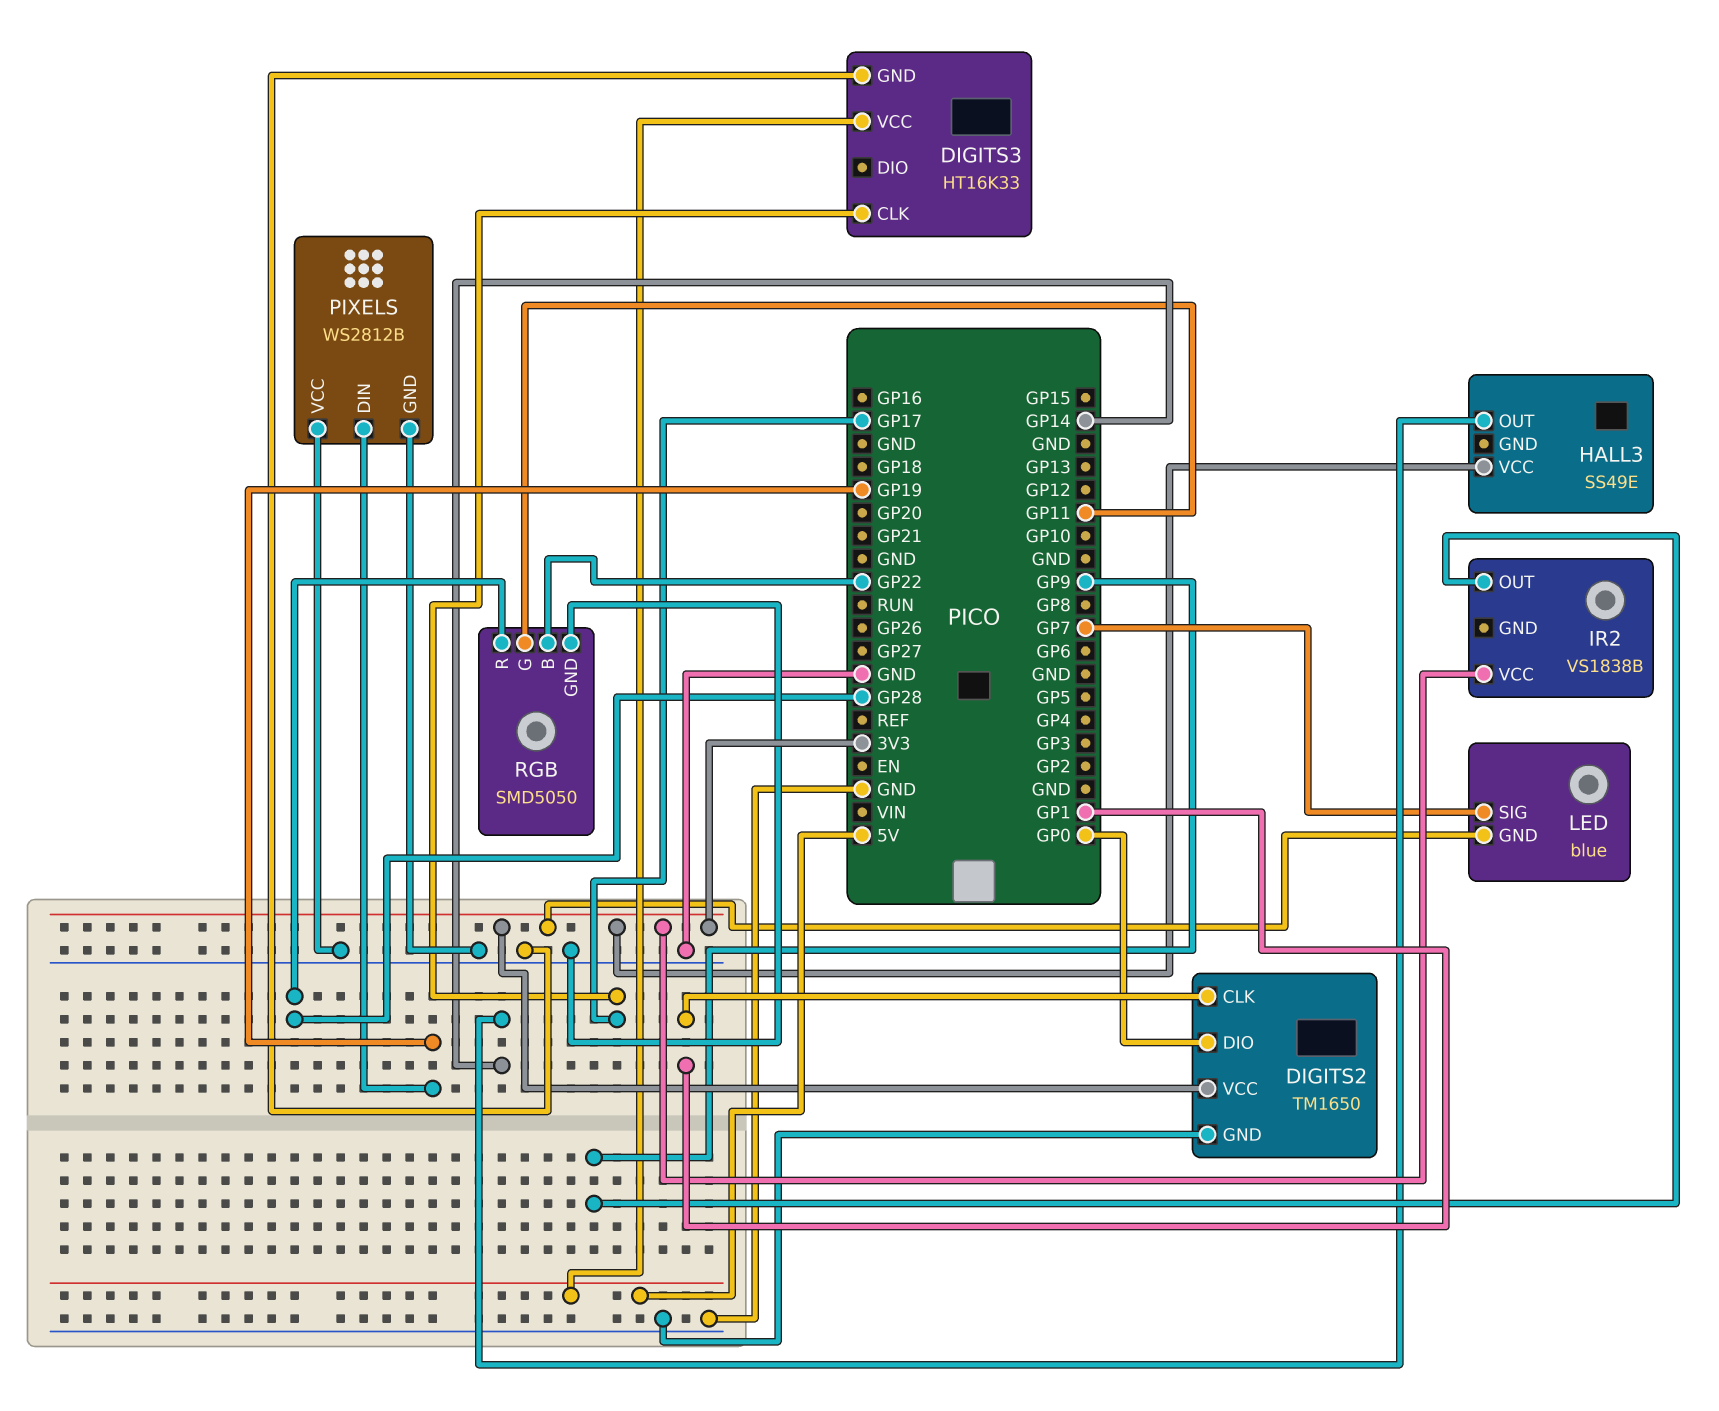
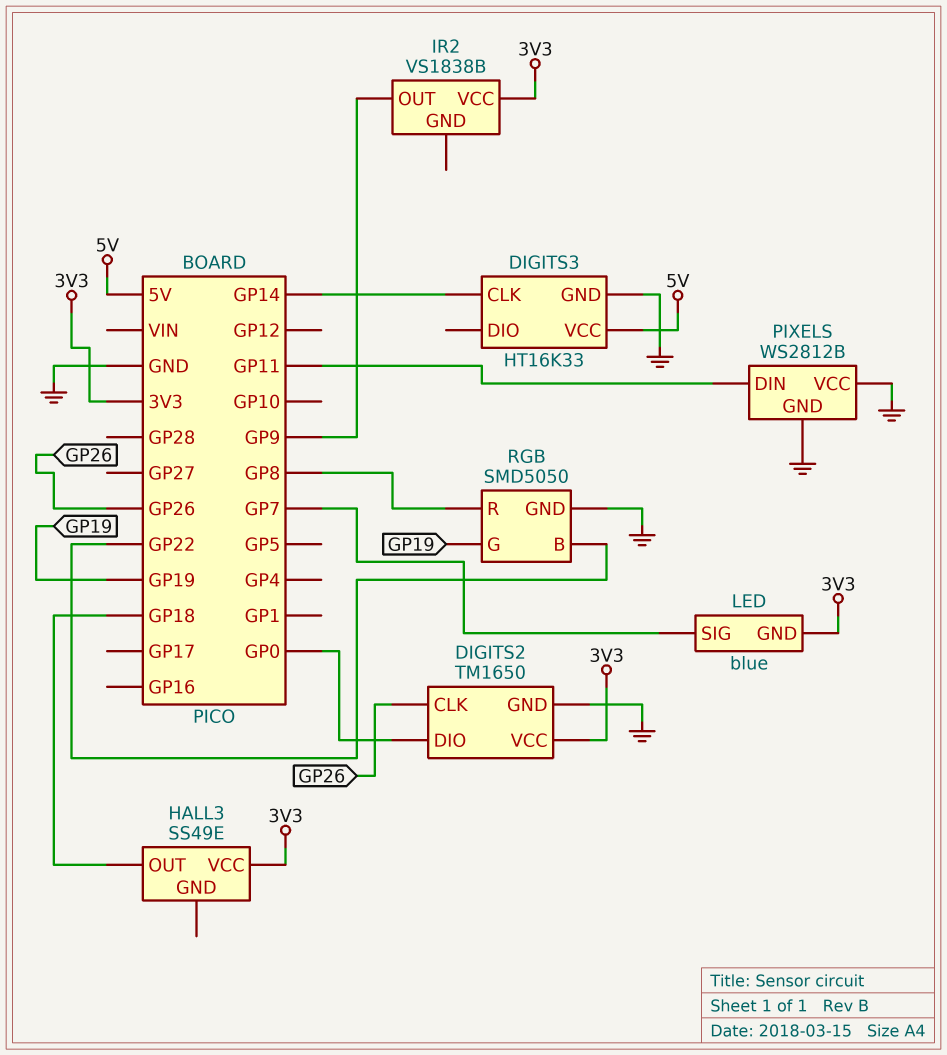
DIGITS2 pin CLK: GP1 -> GP26
DIGITS3 pin CLK: GP17 -> GP14
HALL3 pin OUT: GP14 -> GP18
PIXELS pin DIN: GP19 -> GP11
RGB pin G: GP11 -> GP19
RGB pin R: GP28 -> GP8

